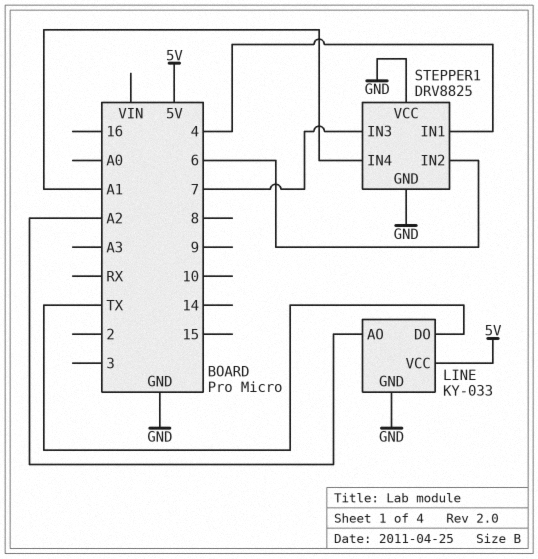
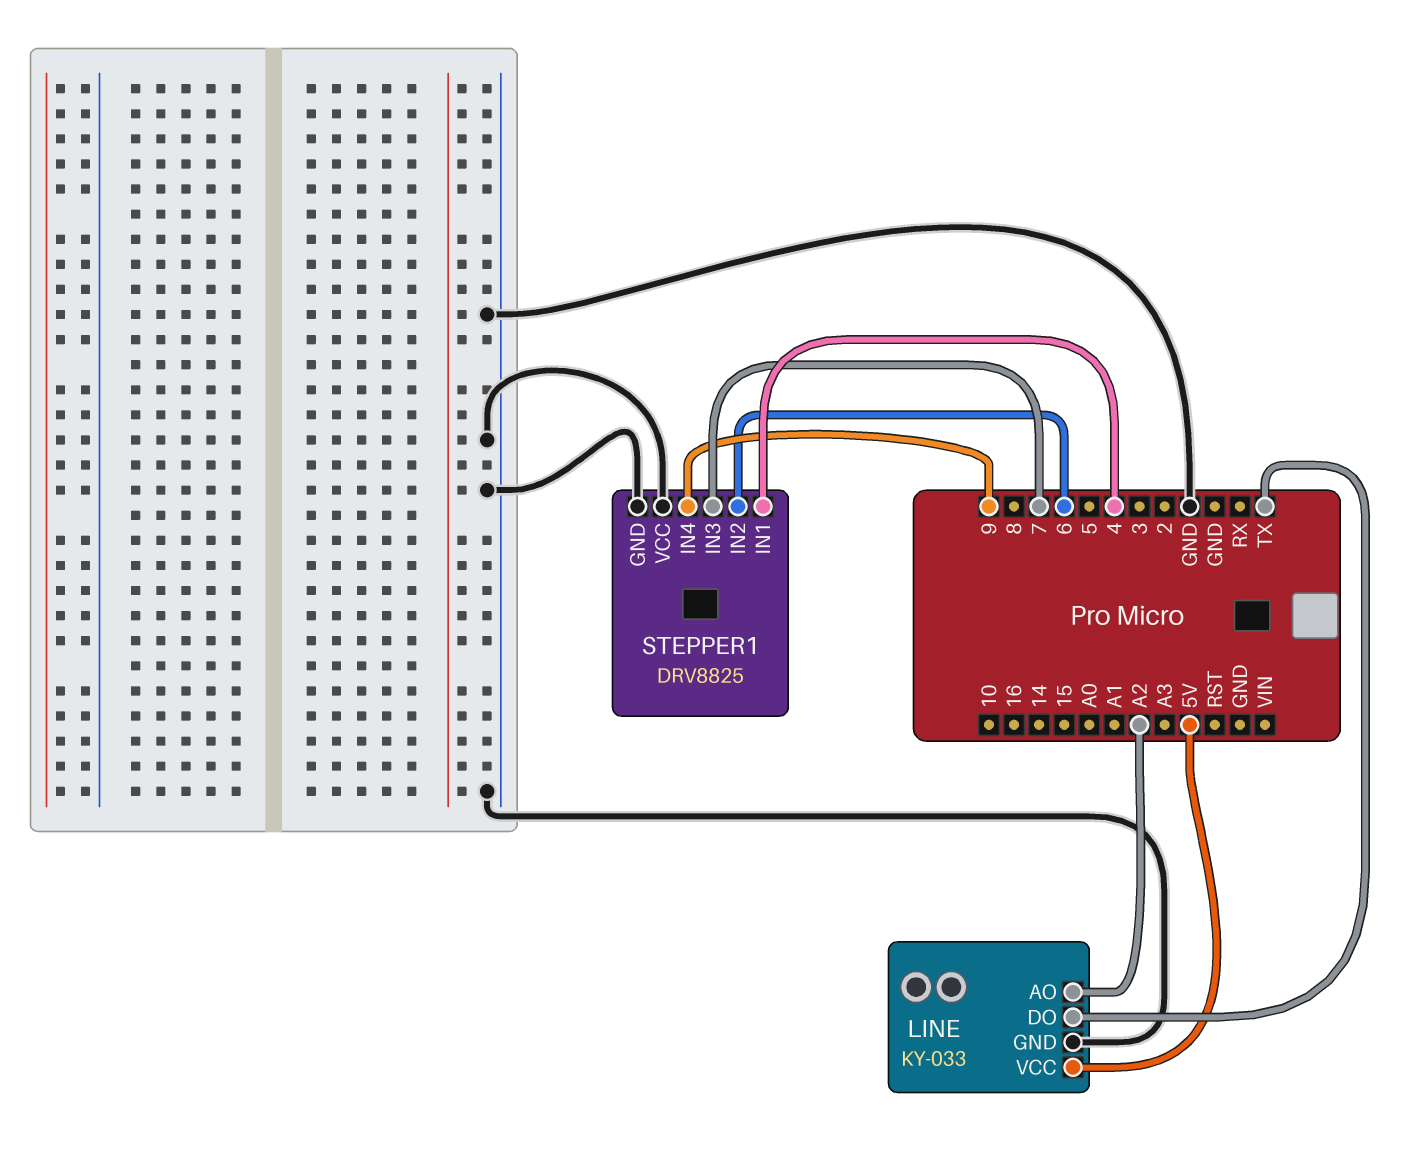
STEPPER1 pin IN4: A1 -> 9

